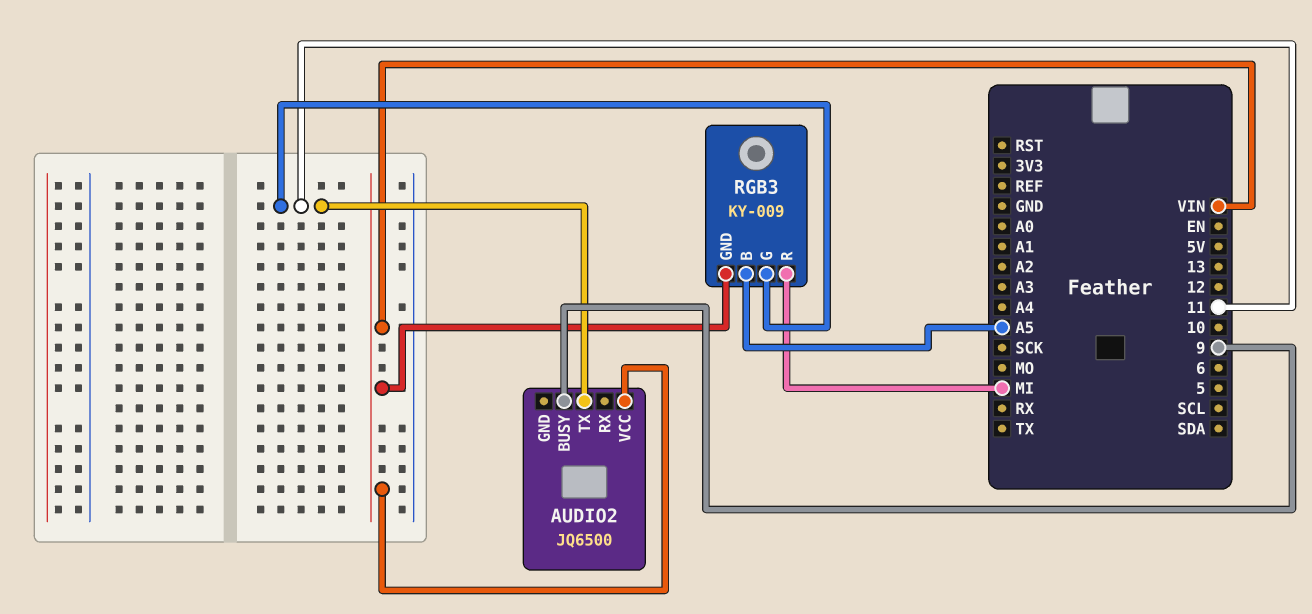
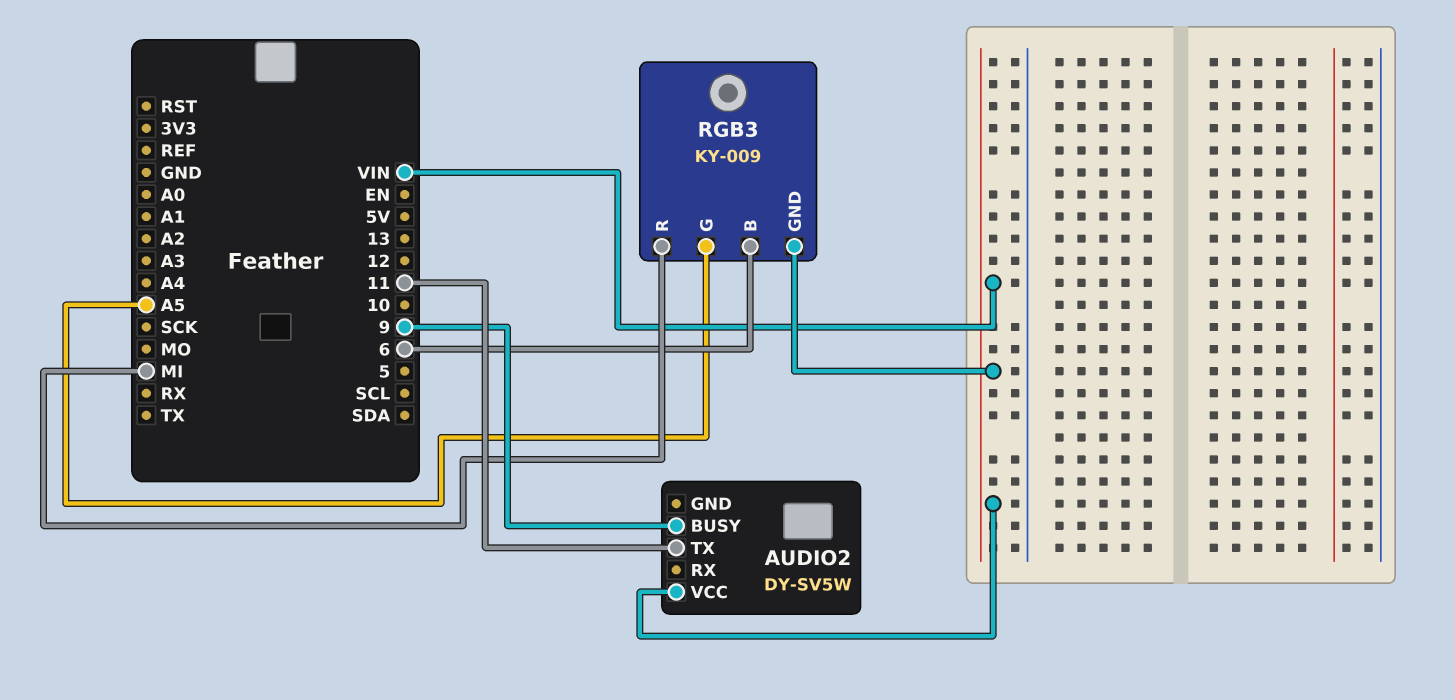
AUDIO2: JQ6500 -> DY-SV5W
RGB3 pin B: A5 -> 6
RGB3 pin G: 11 -> A5

